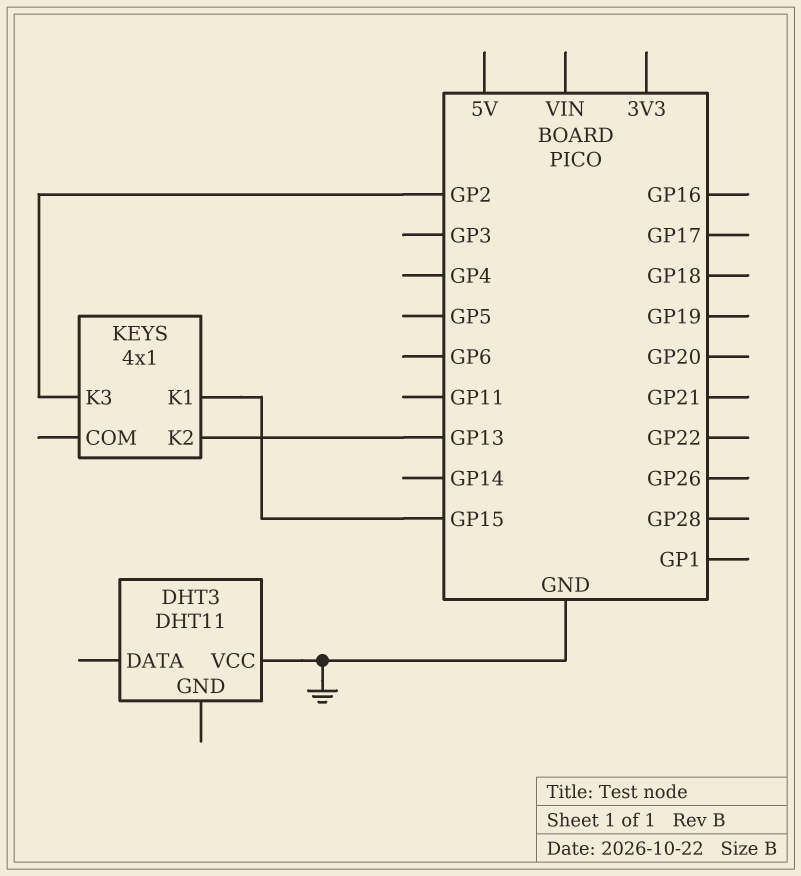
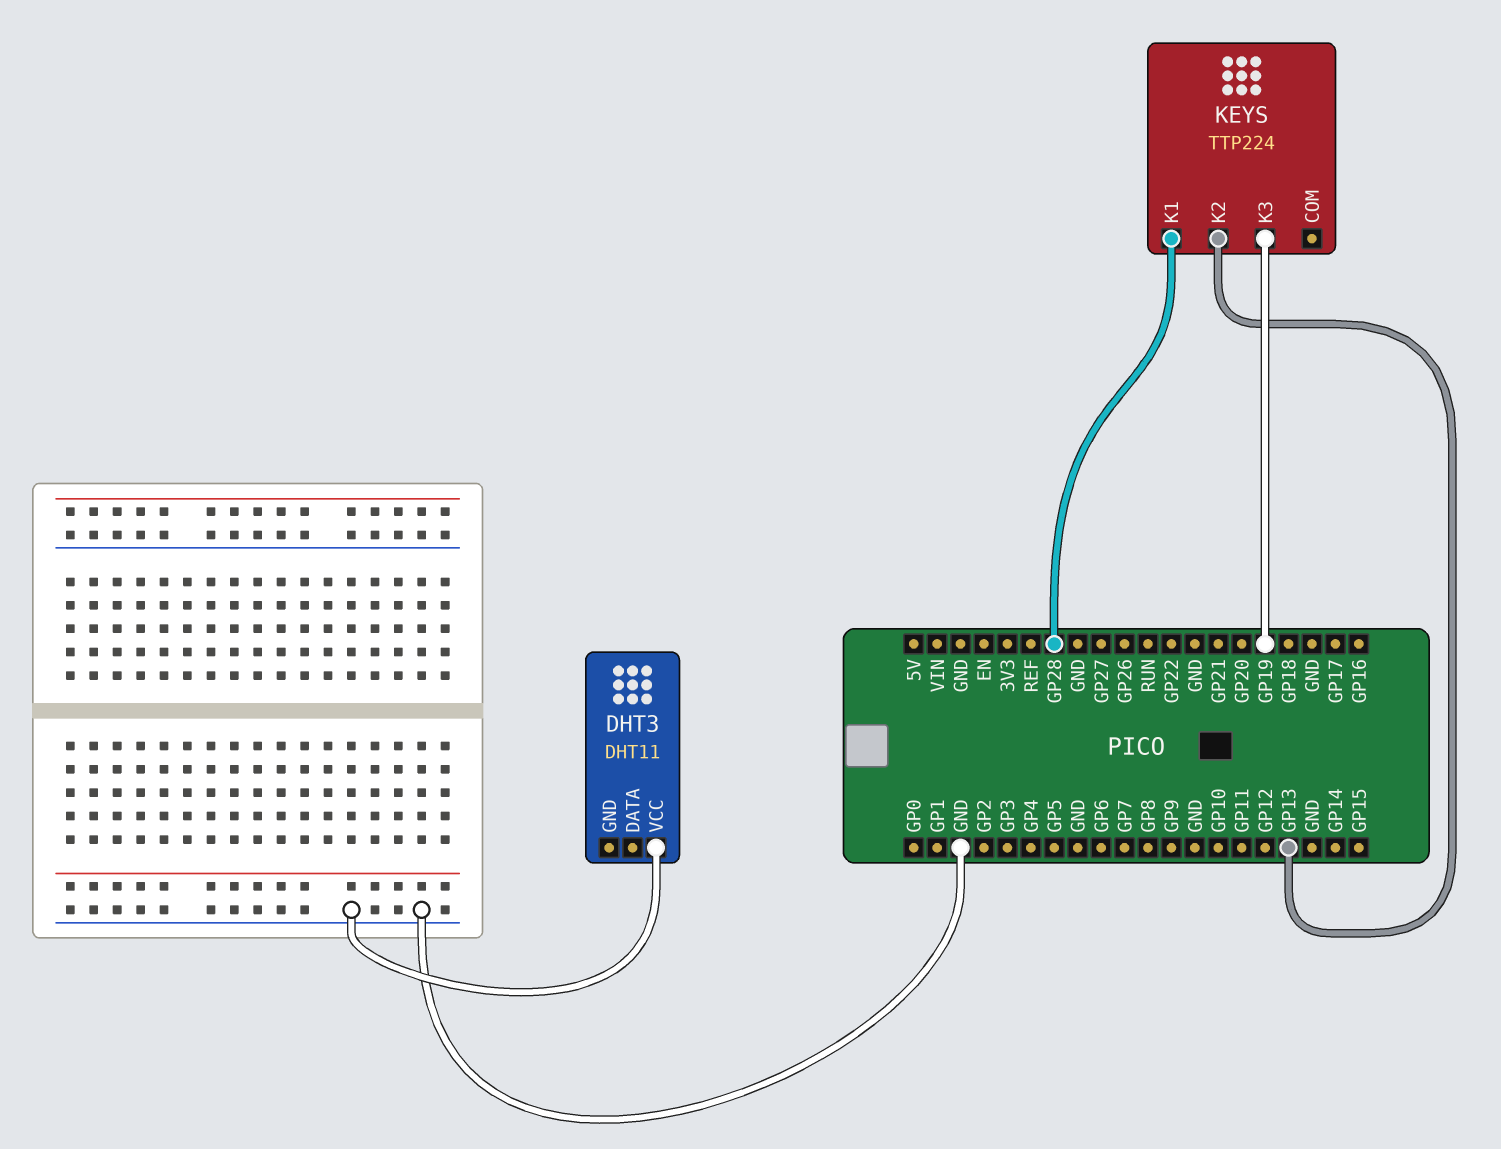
KEYS: 4x1 -> TTP224
KEYS pin K1: GP15 -> GP28
KEYS pin K3: GP2 -> GP19

